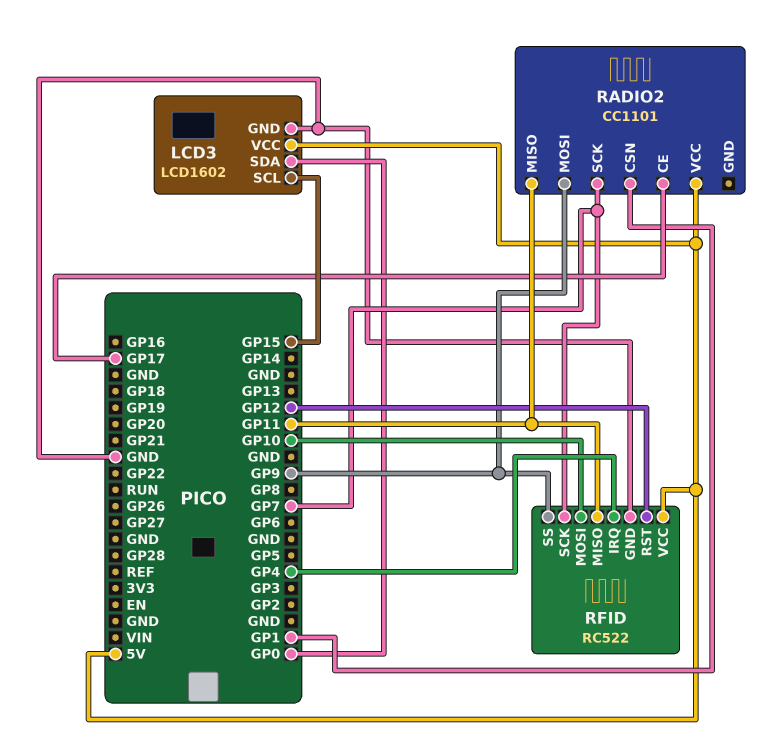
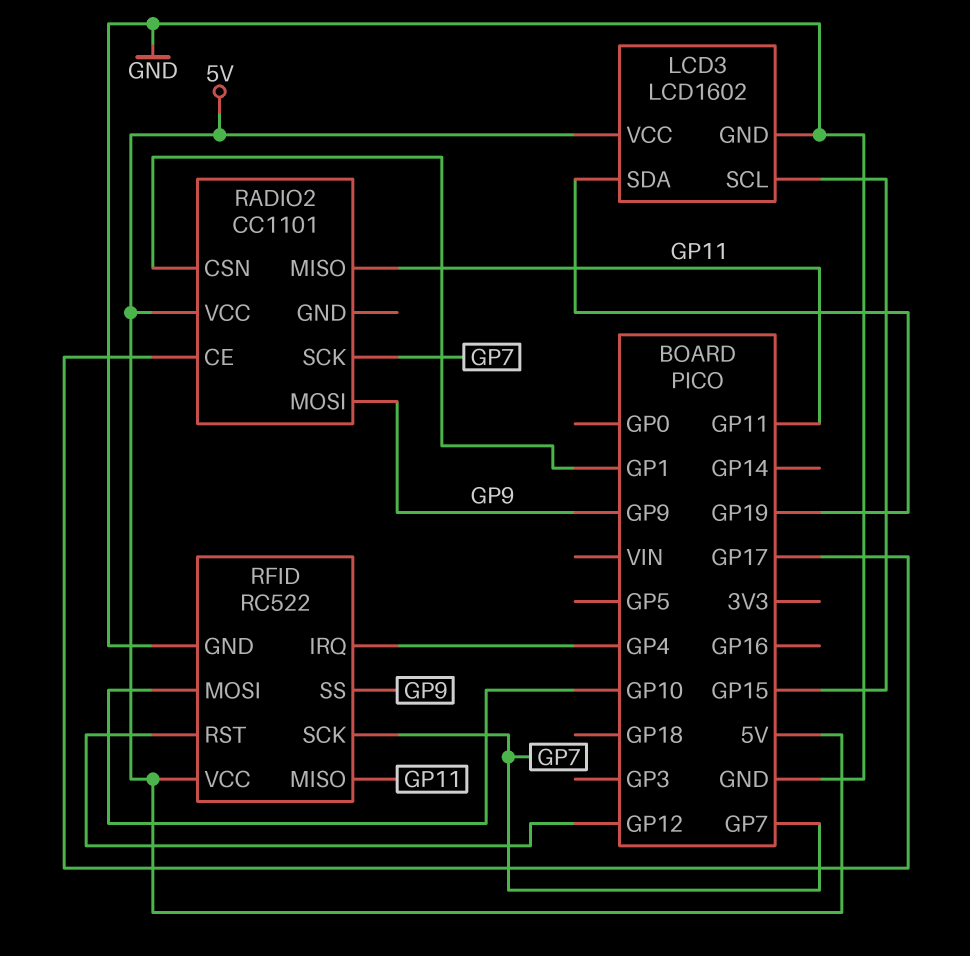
LCD3 pin SDA: GP0 -> GP19

